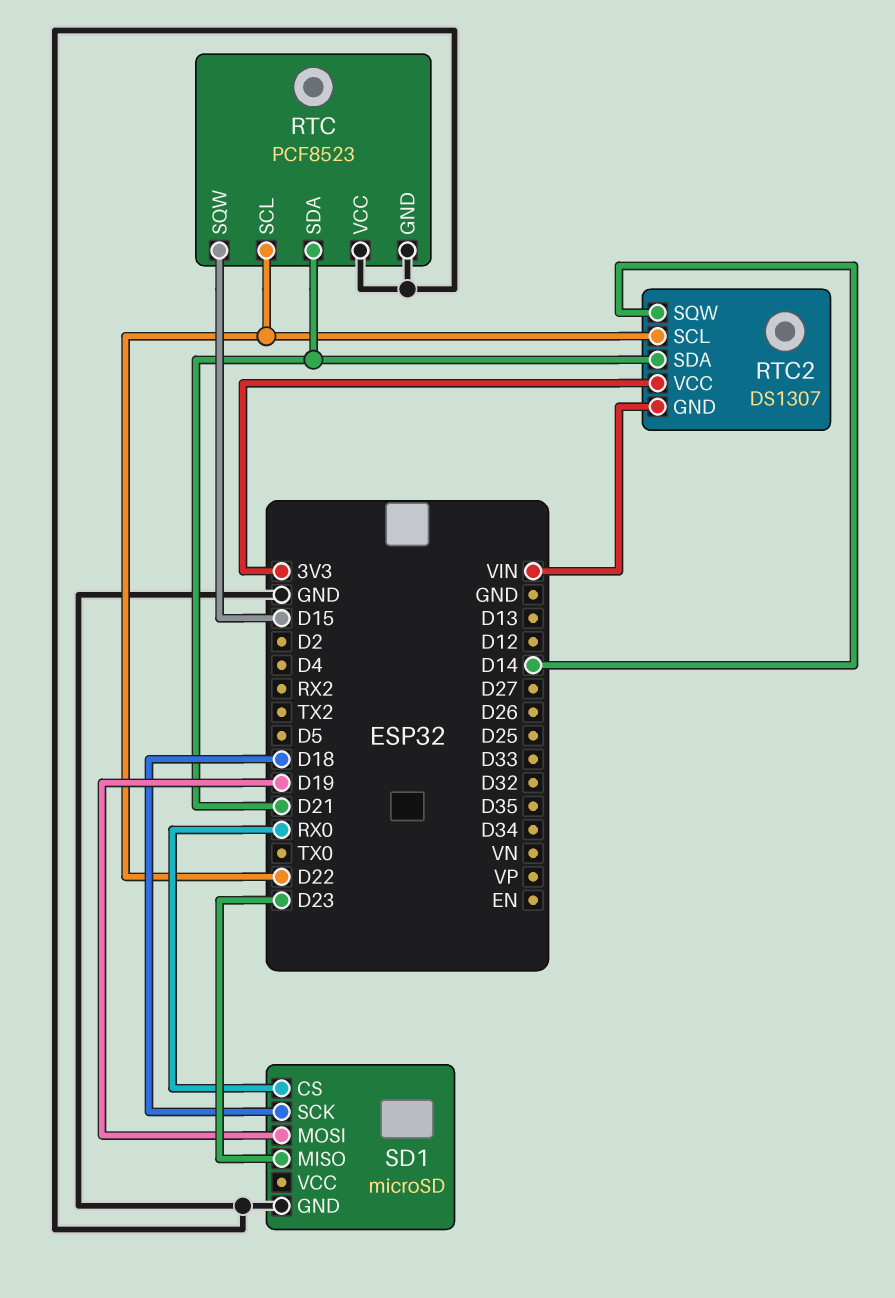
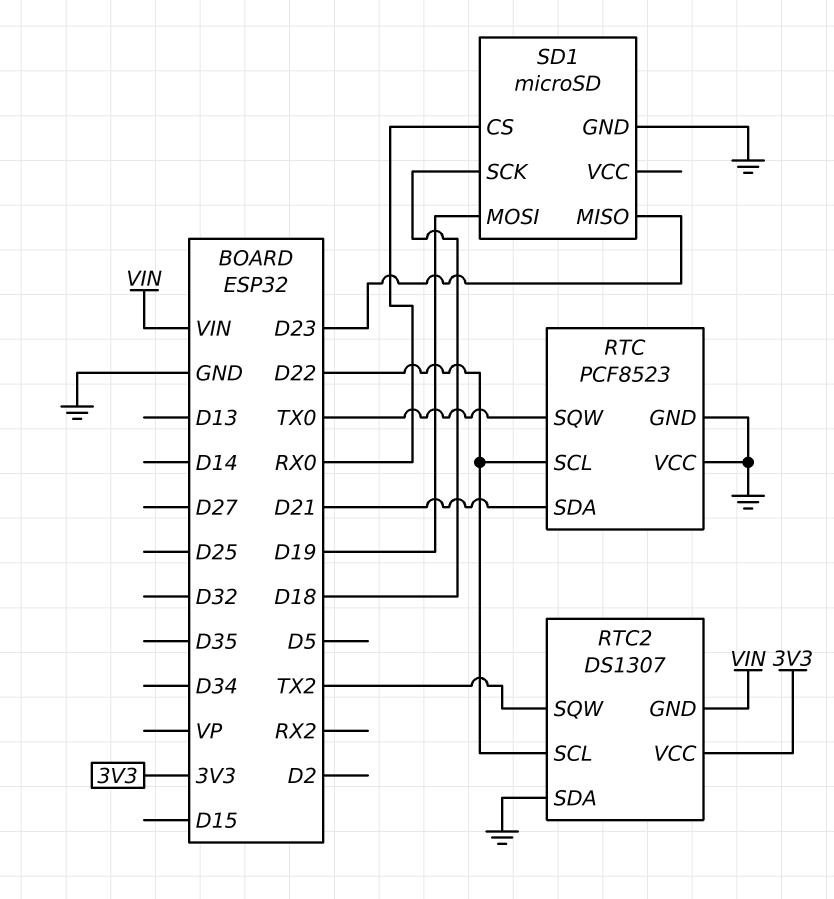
RTC pin SQW: D15 -> TX0
RTC2 pin SDA: D21 -> GND
RTC2 pin SQW: D14 -> TX2

